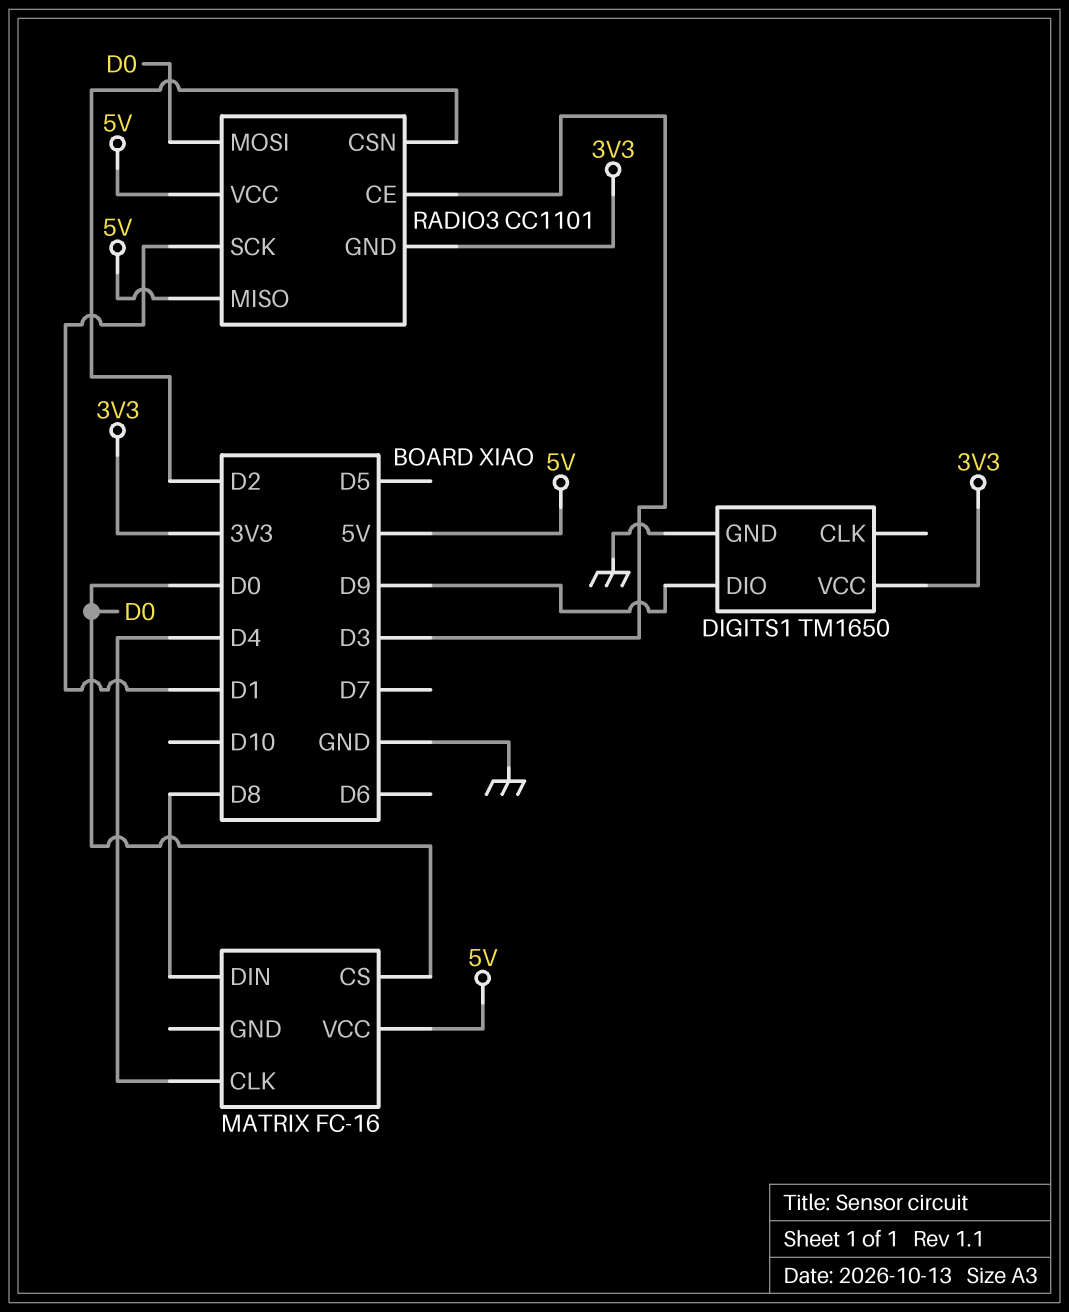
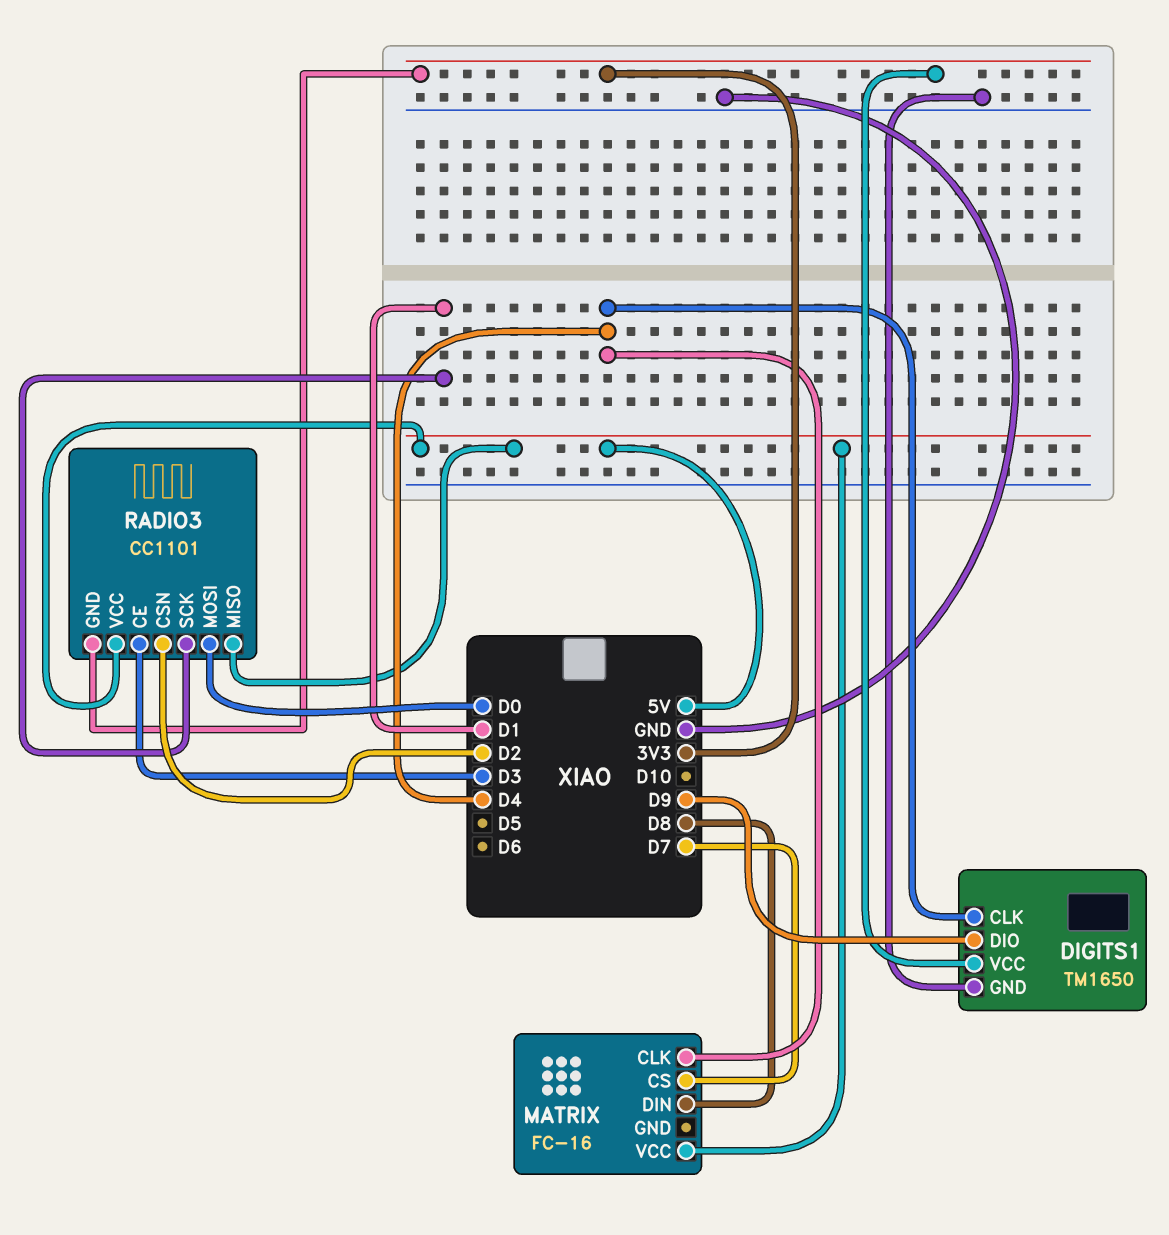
DIGITS1 pin CLK: none -> D4
MATRIX pin CS: D0 -> D7

